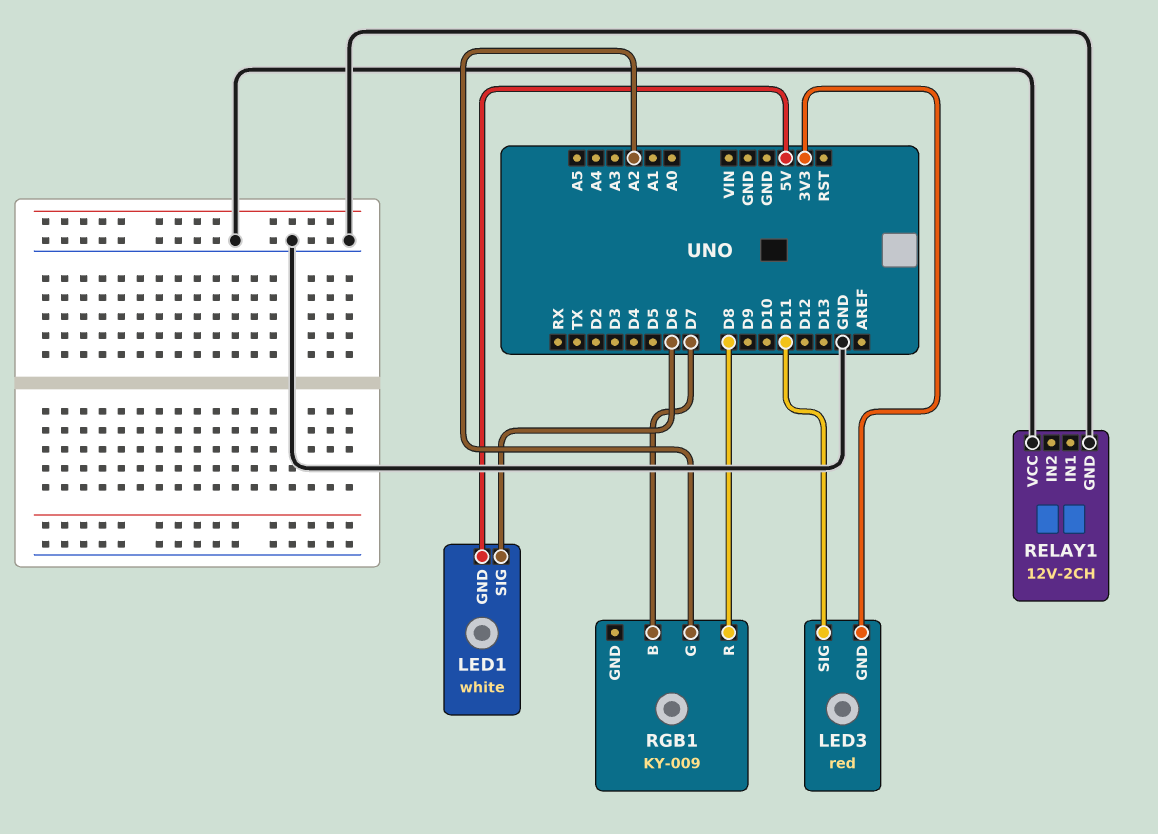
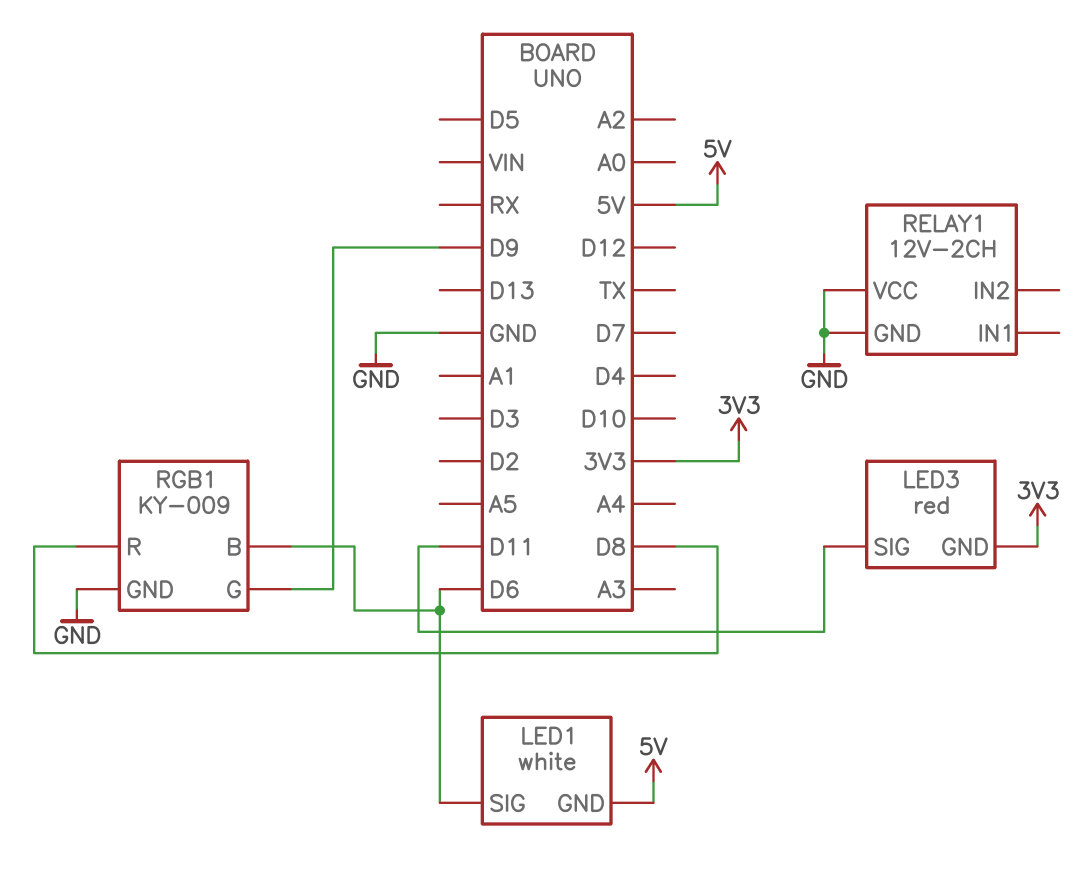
RGB1 pin B: D7 -> D6
RGB1 pin G: A2 -> D9
RGB1 pin GND: none -> GND

